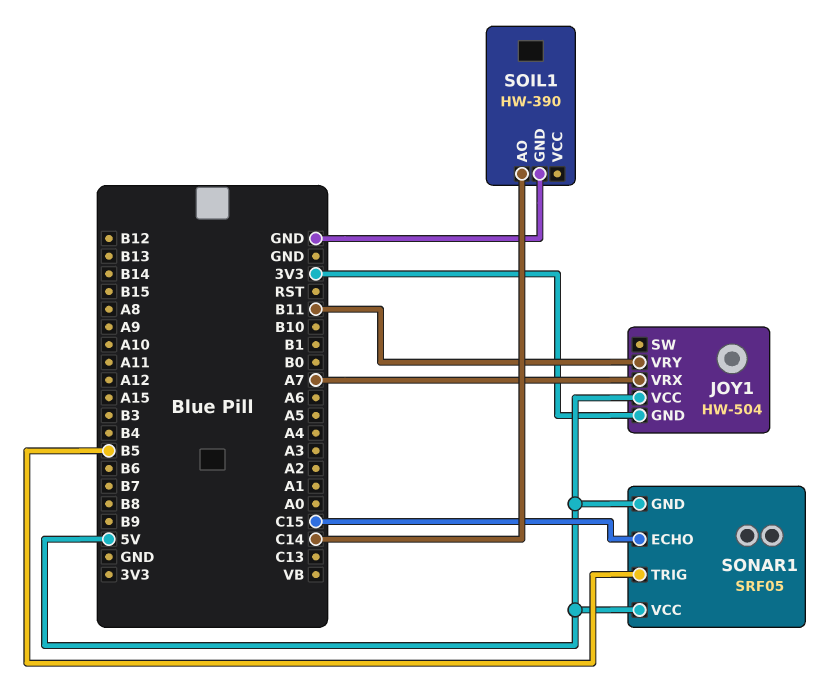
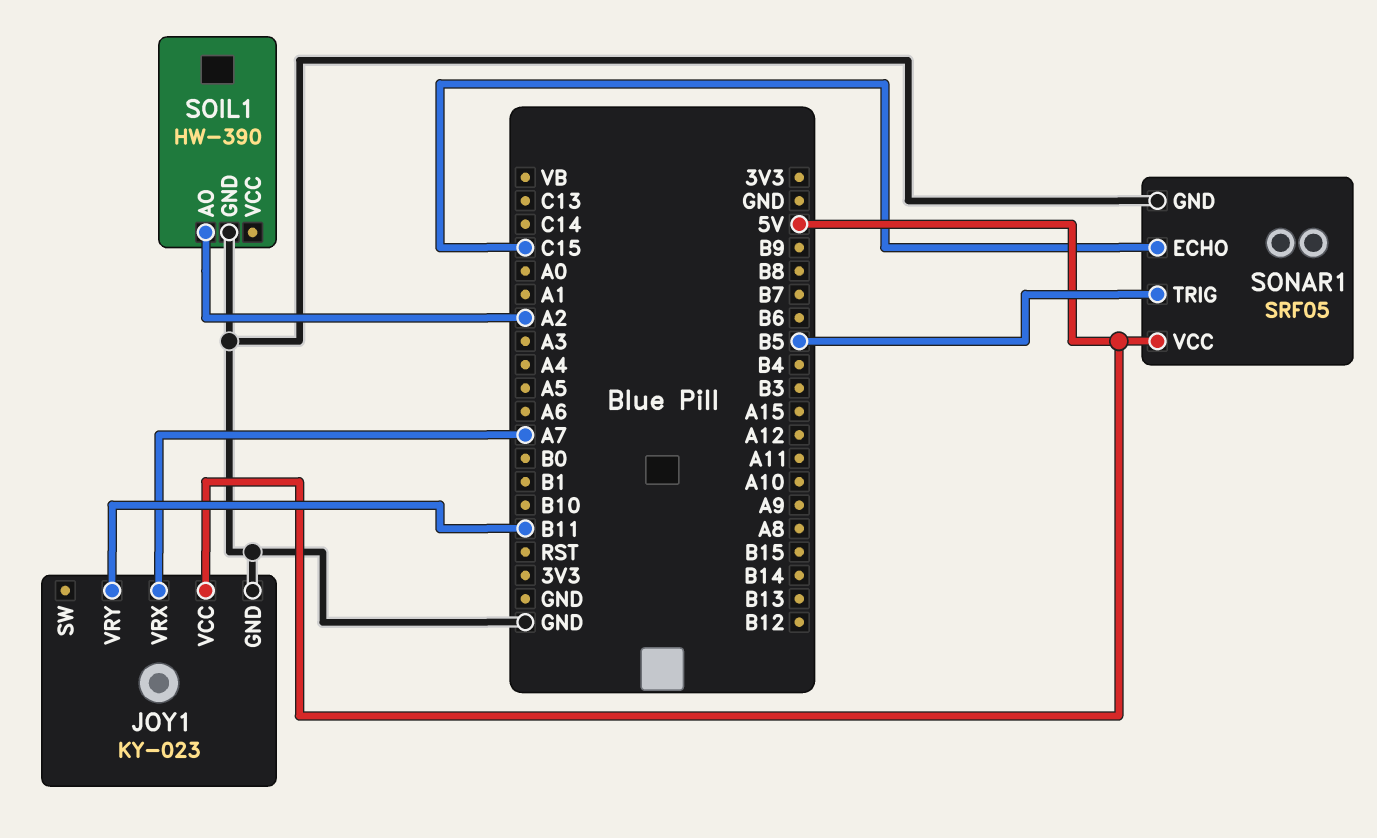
JOY1: HW-504 -> KY-023
JOY1 pin GND: 3V3 -> GND
SOIL1 pin AO: C14 -> A2
SONAR1 pin GND: 5V -> GND

